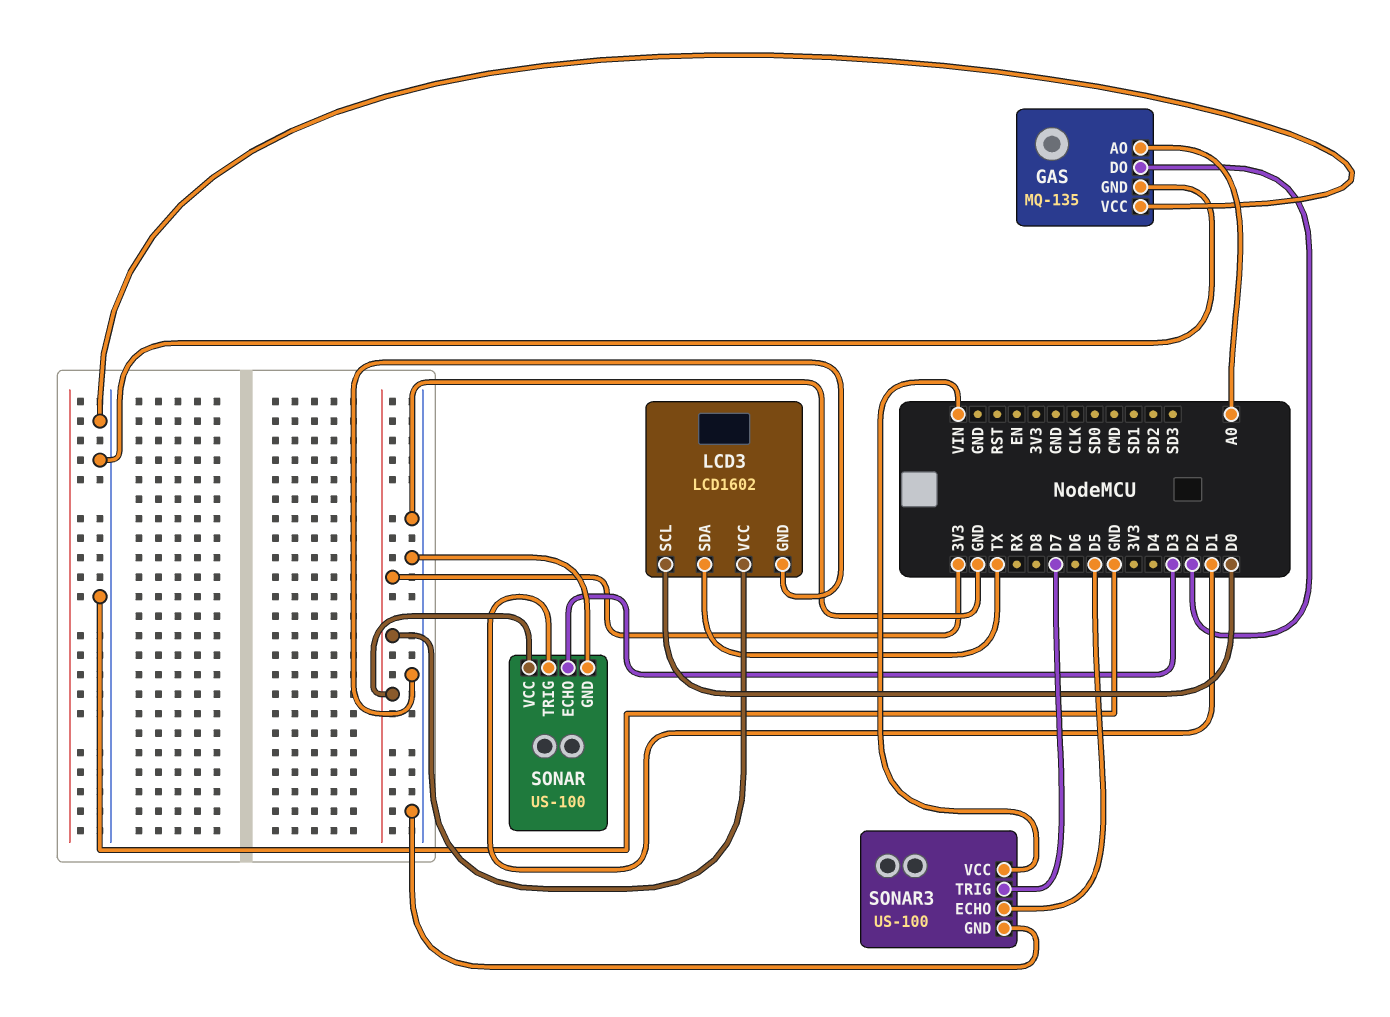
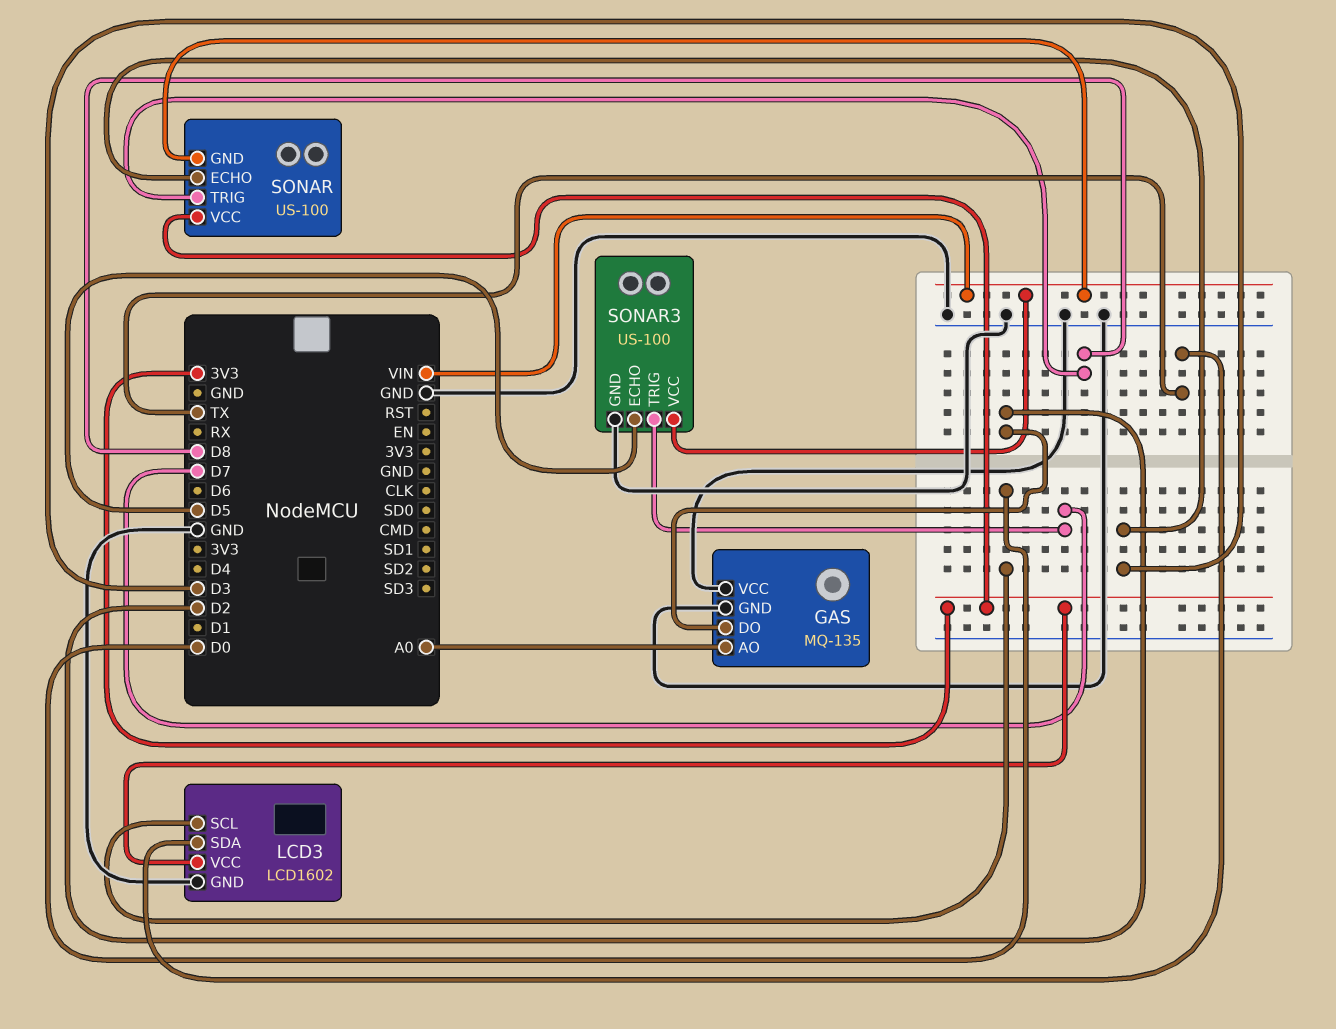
SONAR pin GND: GND -> VIN
SONAR pin TRIG: D1 -> D8

